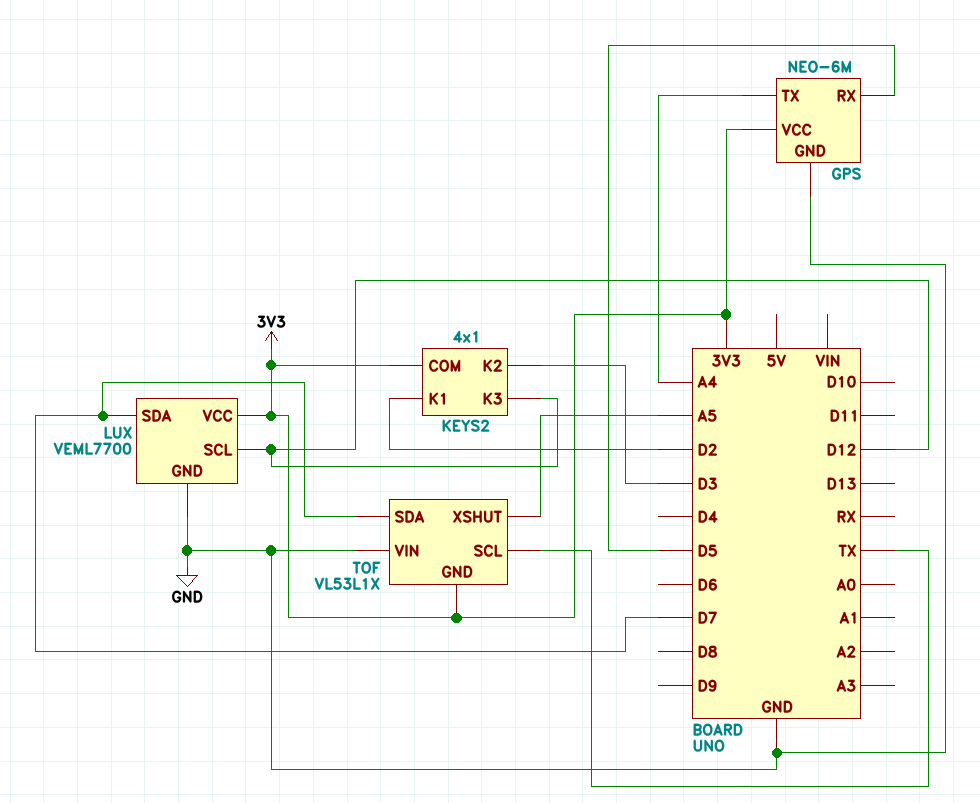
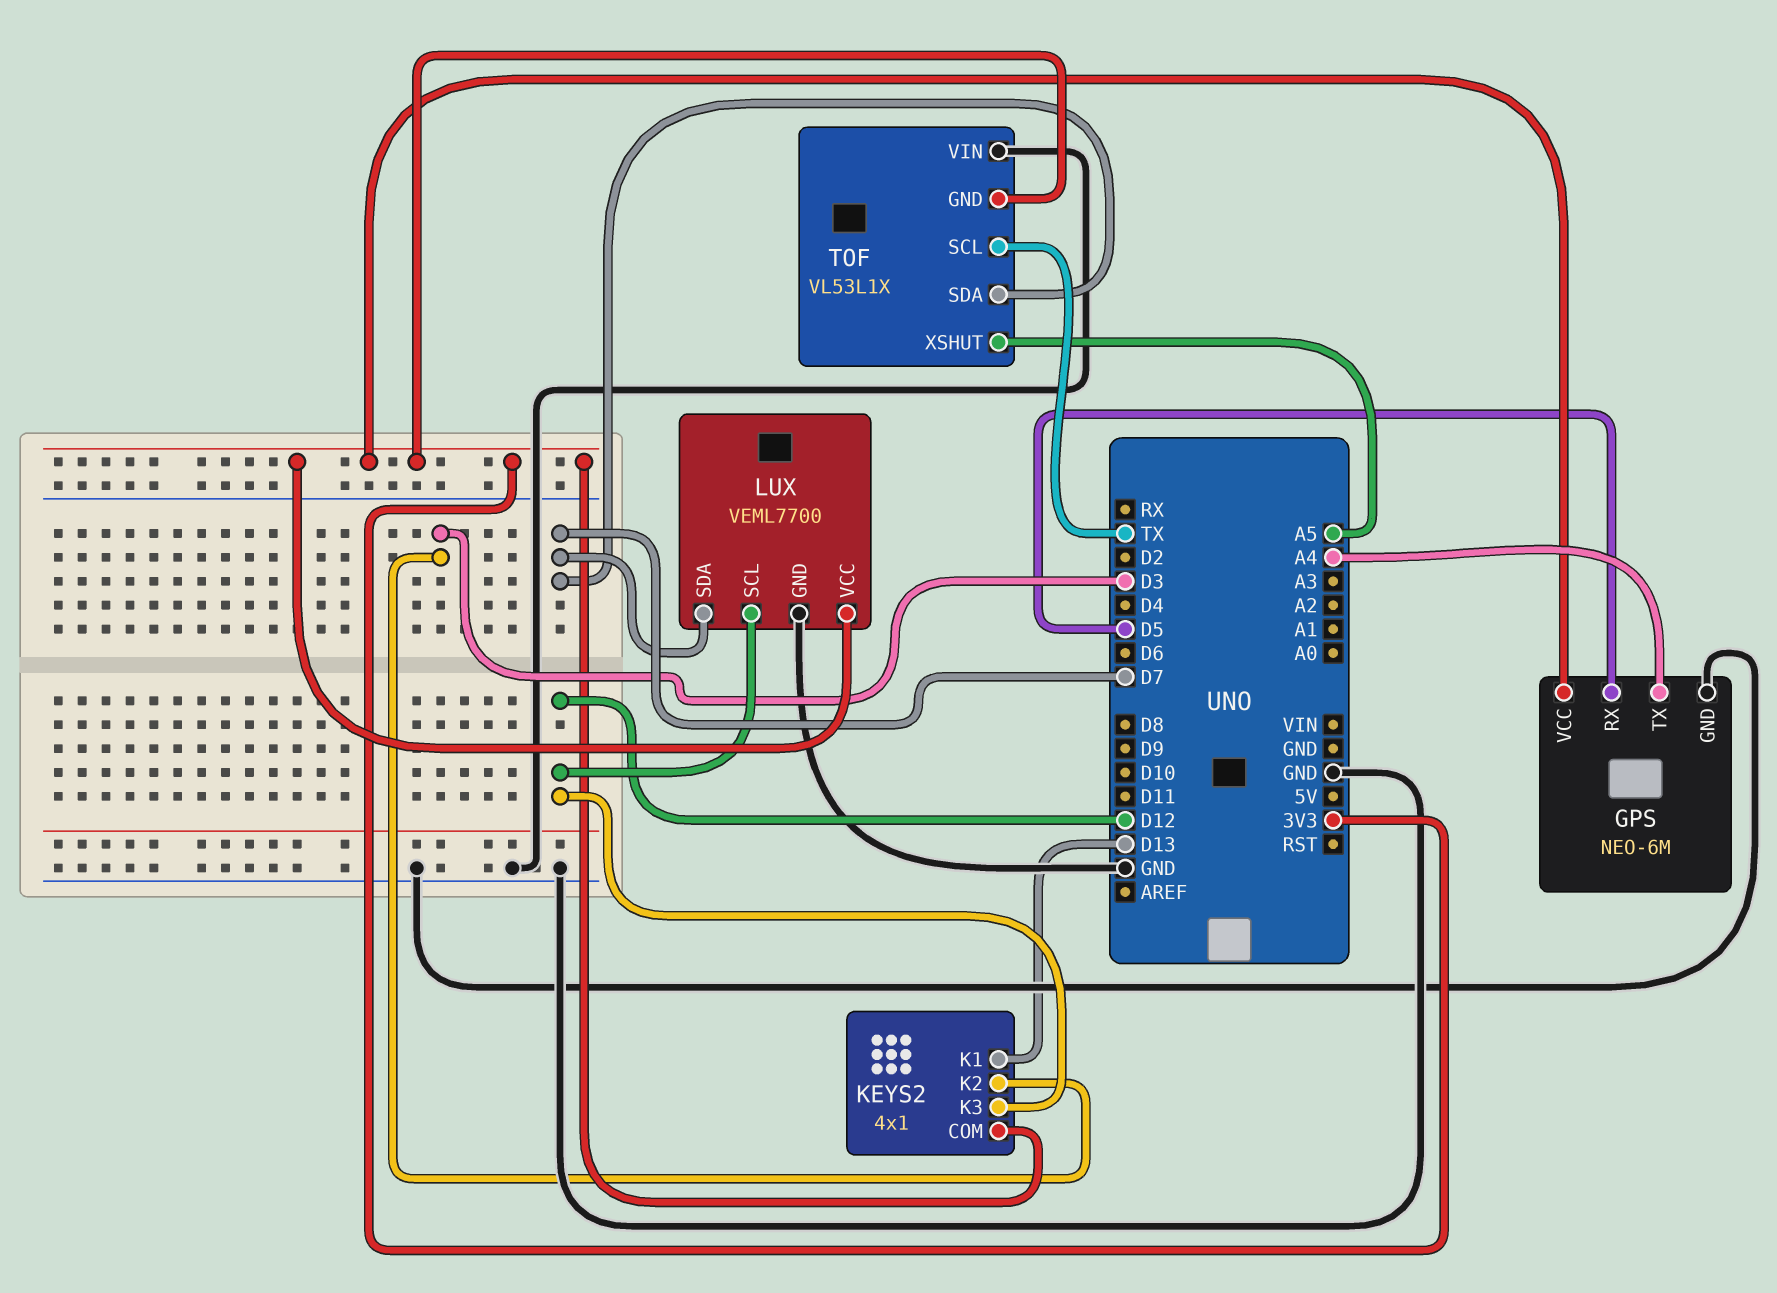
KEYS2 pin K1: D2 -> D13

